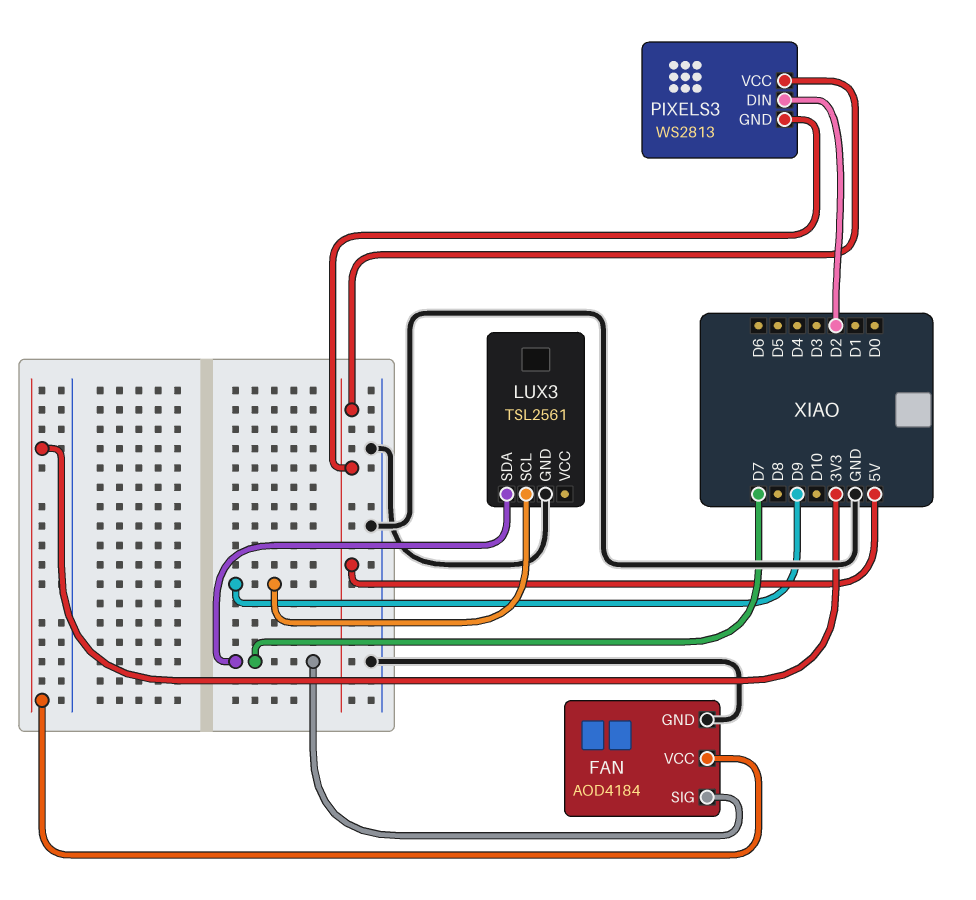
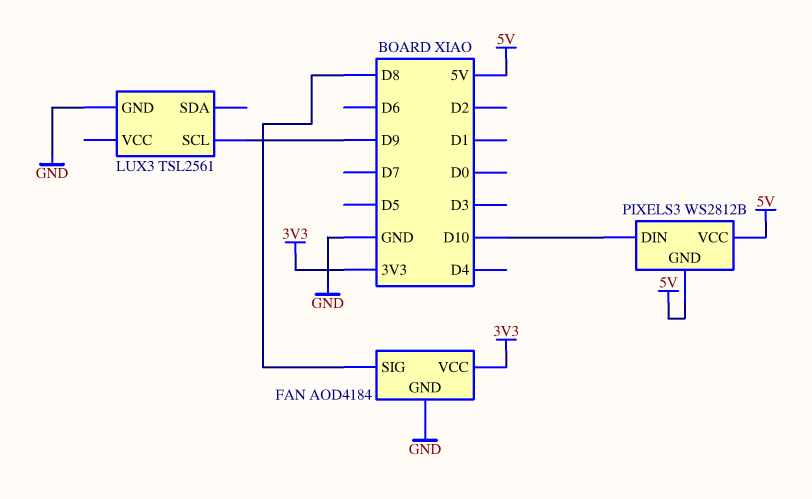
FAN pin SIG: D7 -> D8
LUX3 pin SDA: D7 -> none
PIXELS3: WS2813 -> WS2812B
PIXELS3 pin DIN: D2 -> D10

